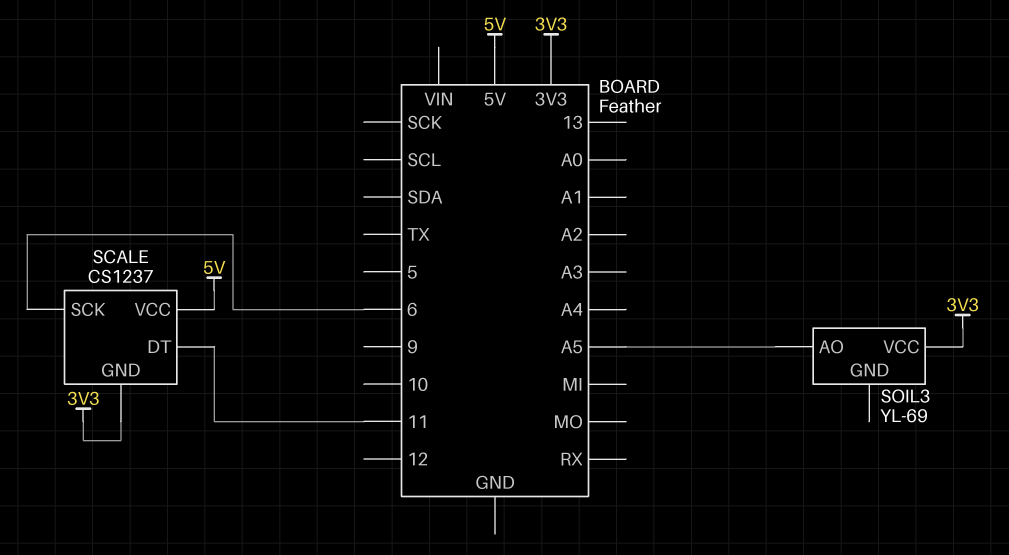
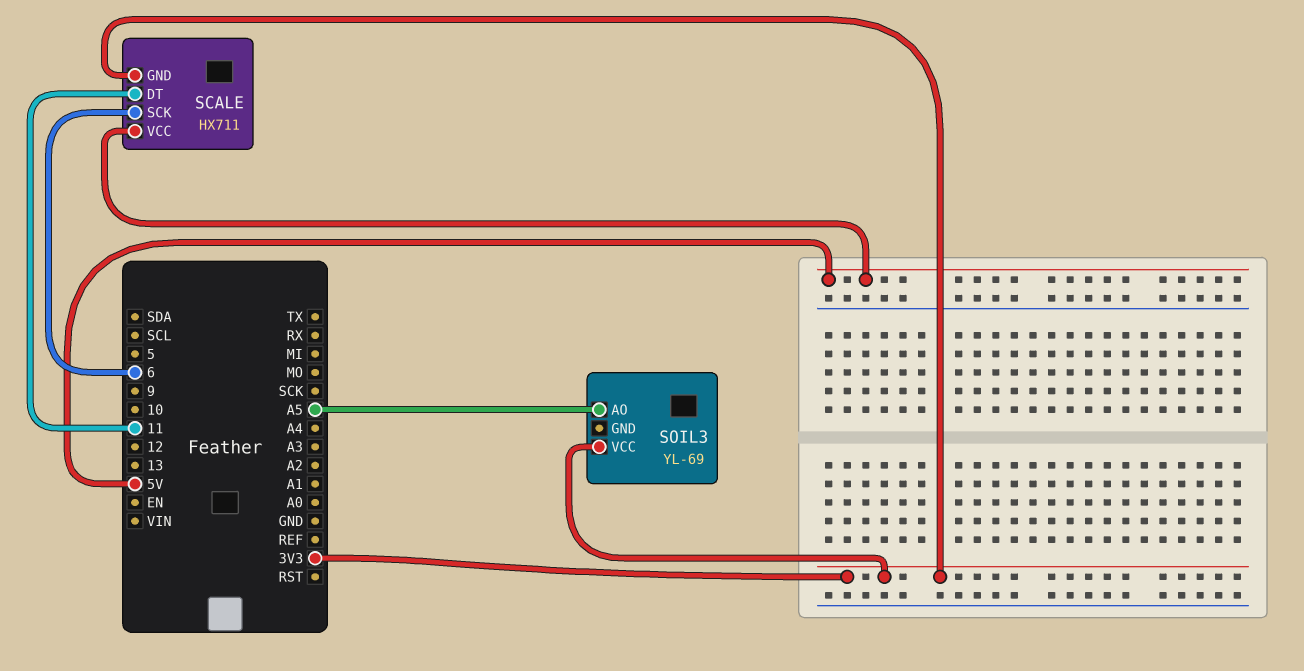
SCALE: CS1237 -> HX711

